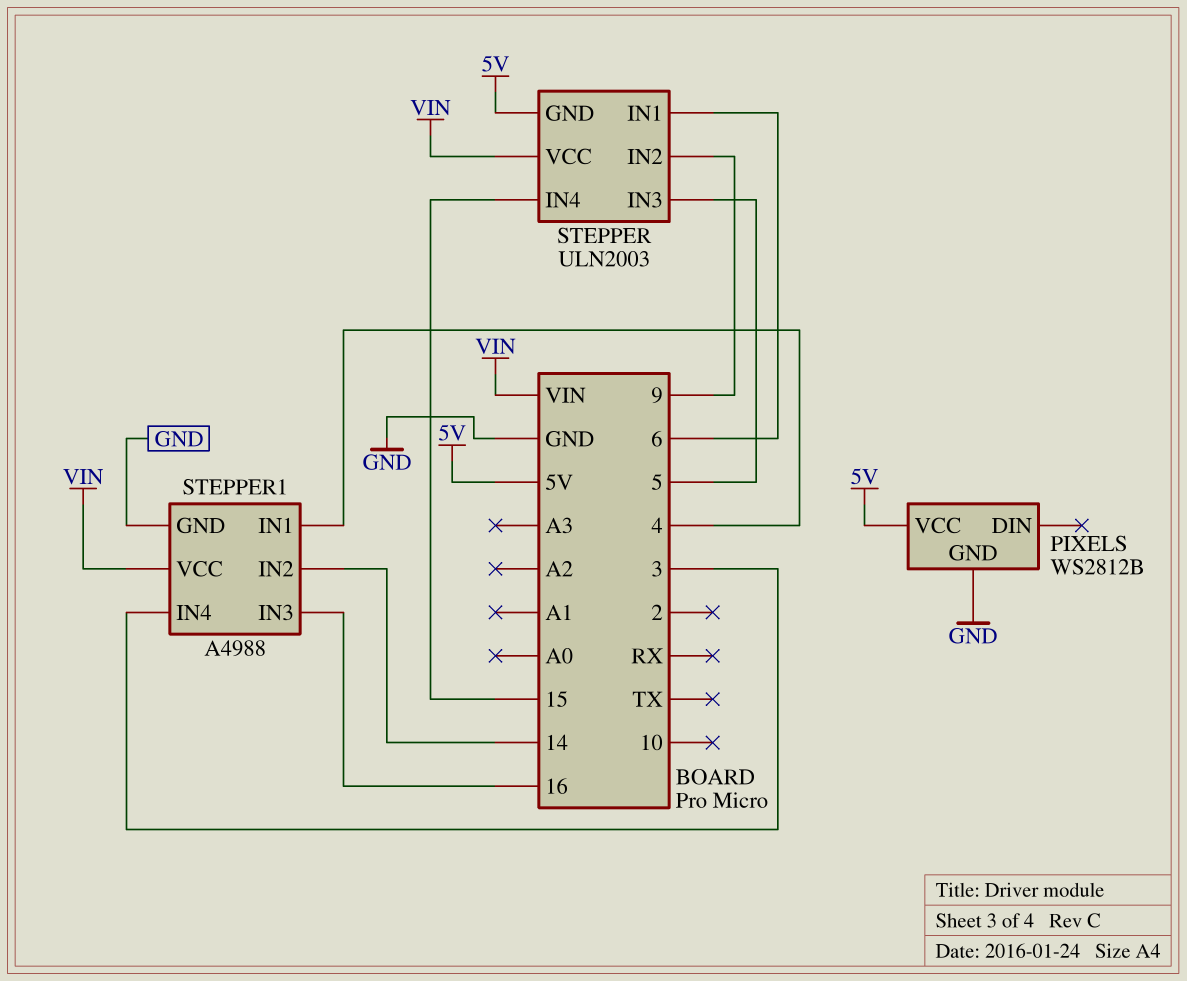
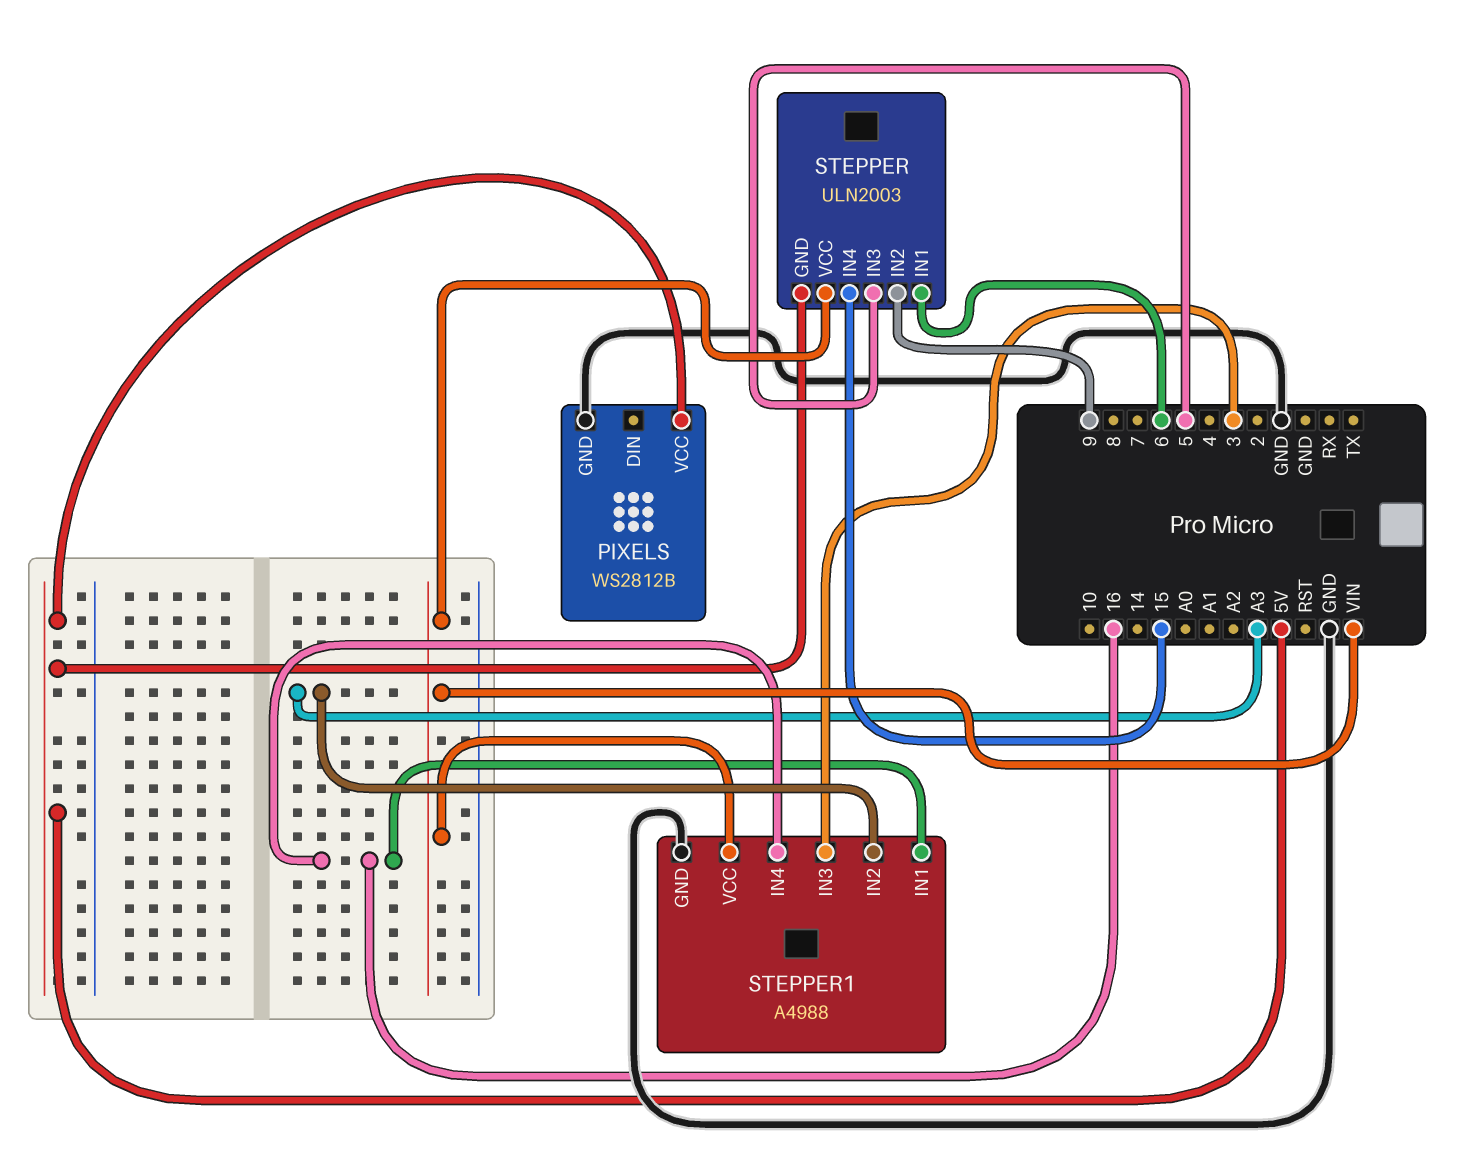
STEPPER1 pin IN1: 4 -> 16
STEPPER1 pin IN2: 14 -> A3
STEPPER1 pin IN3: 16 -> 3
STEPPER1 pin IN4: 3 -> 16

